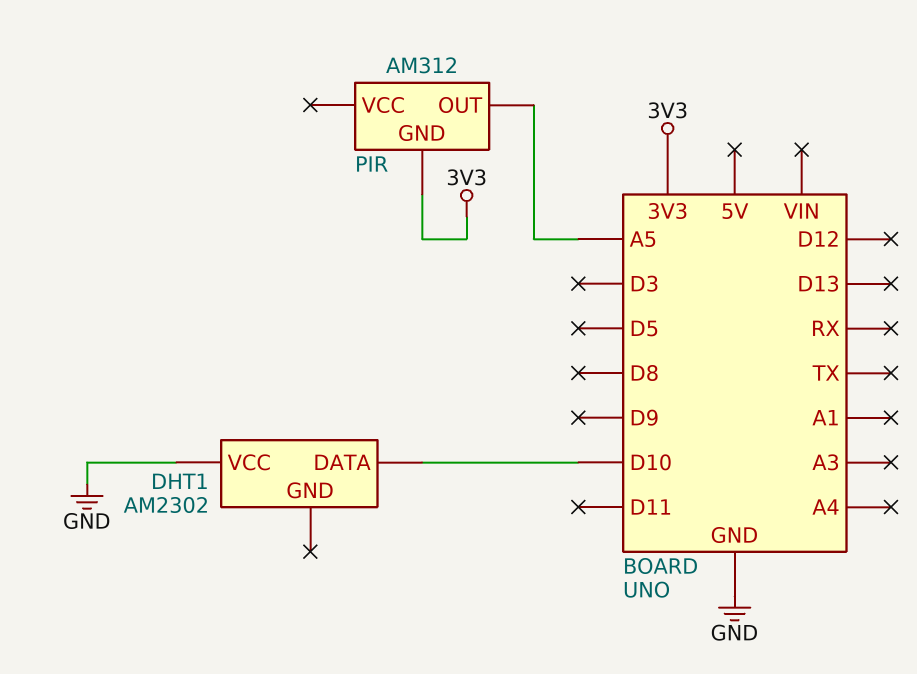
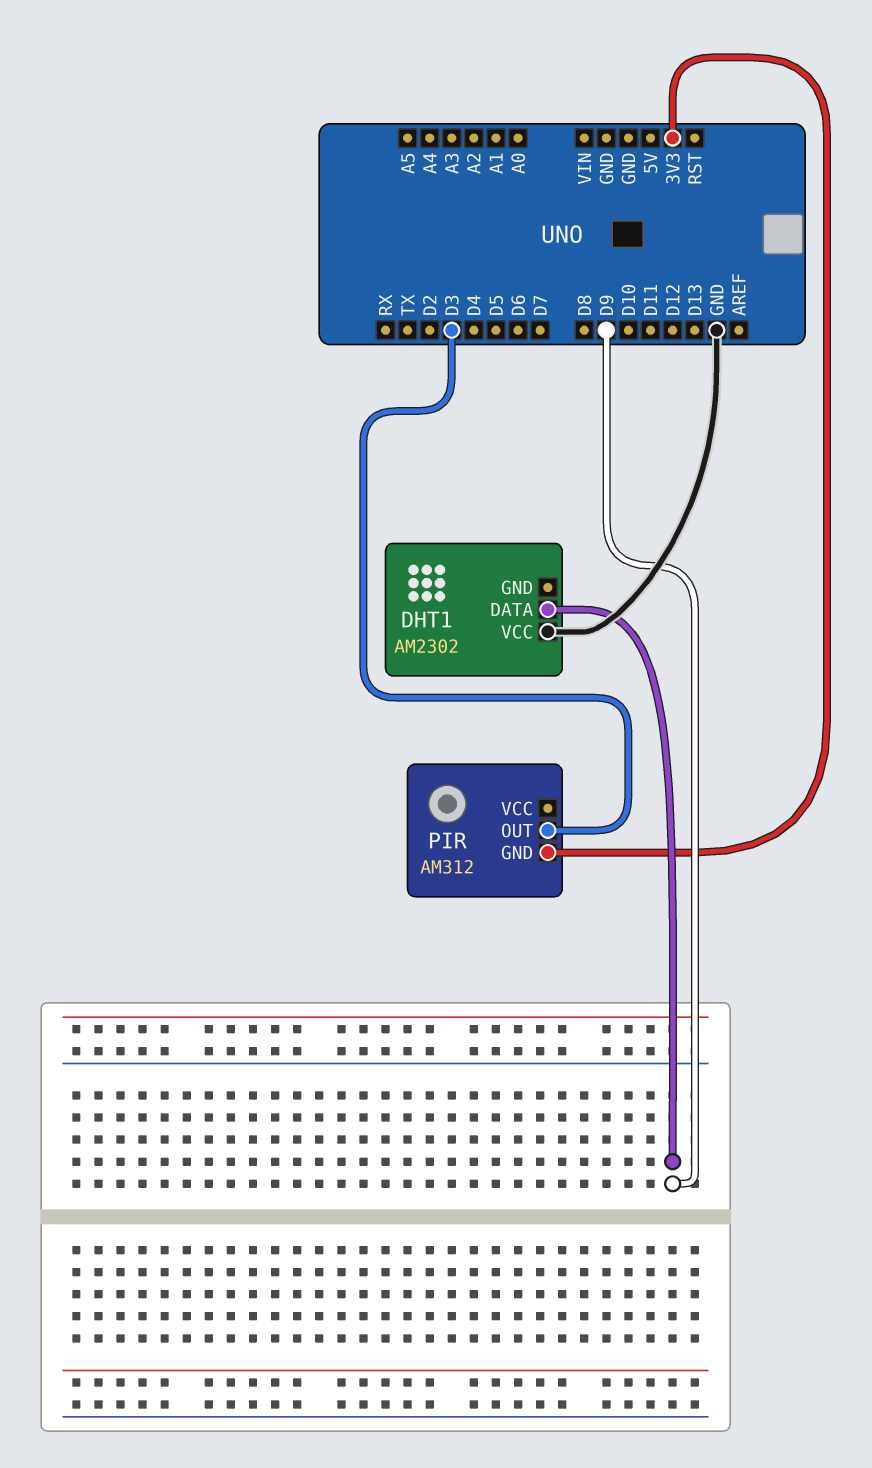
DHT1 pin DATA: D10 -> D9
PIR pin OUT: A5 -> D3

